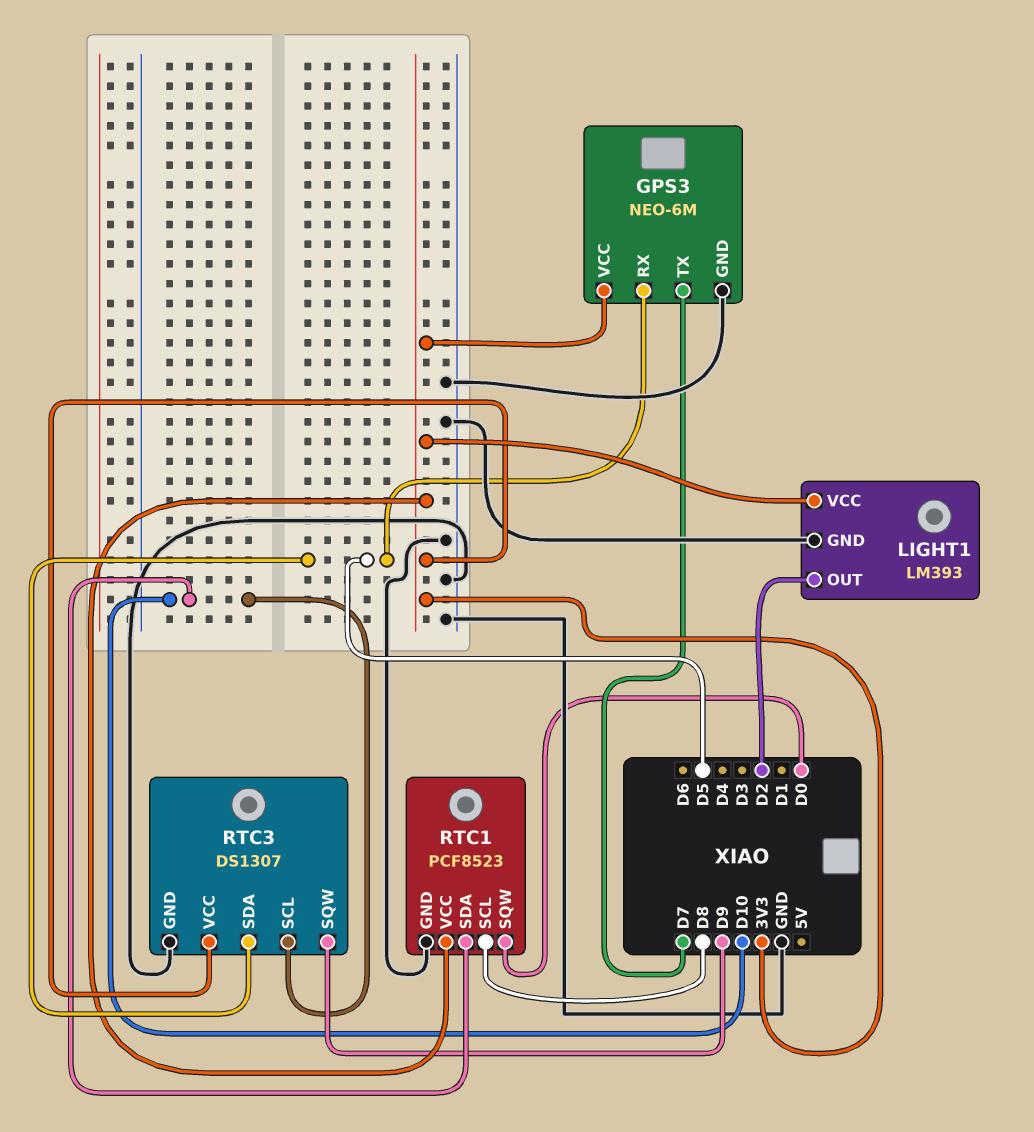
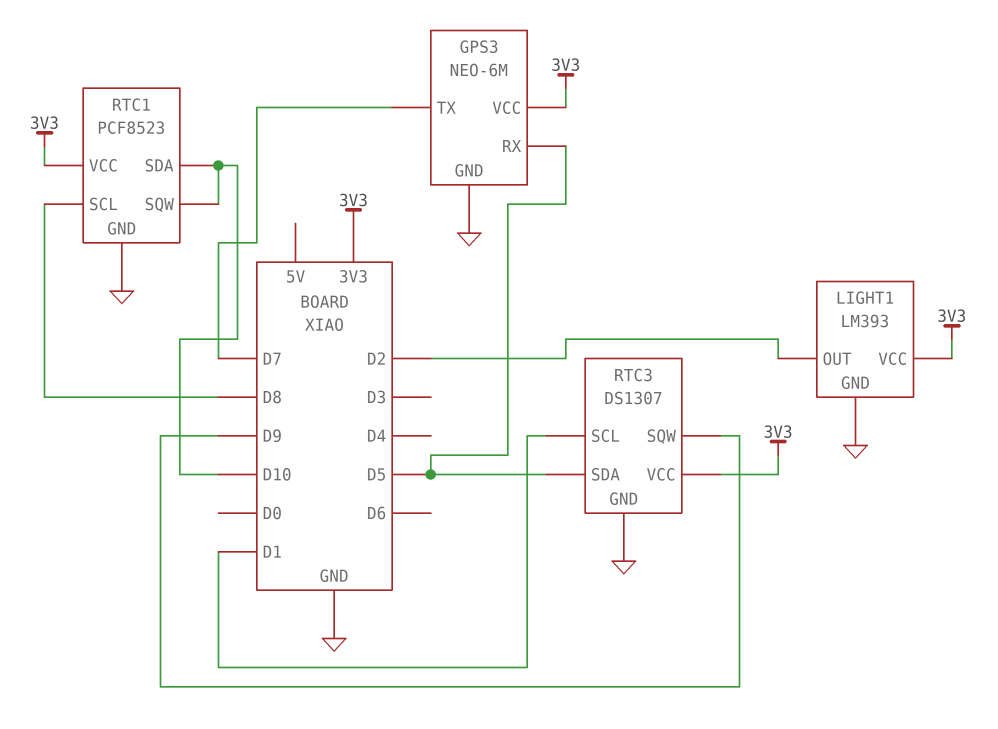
RTC1 pin SQW: D0 -> D10
RTC3 pin SCL: D10 -> D1

